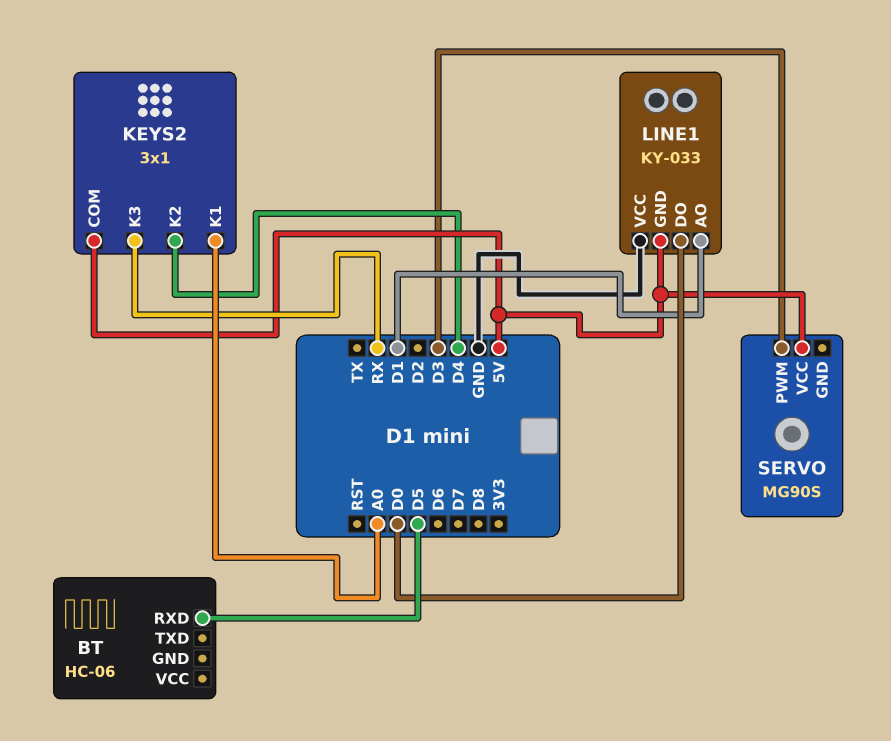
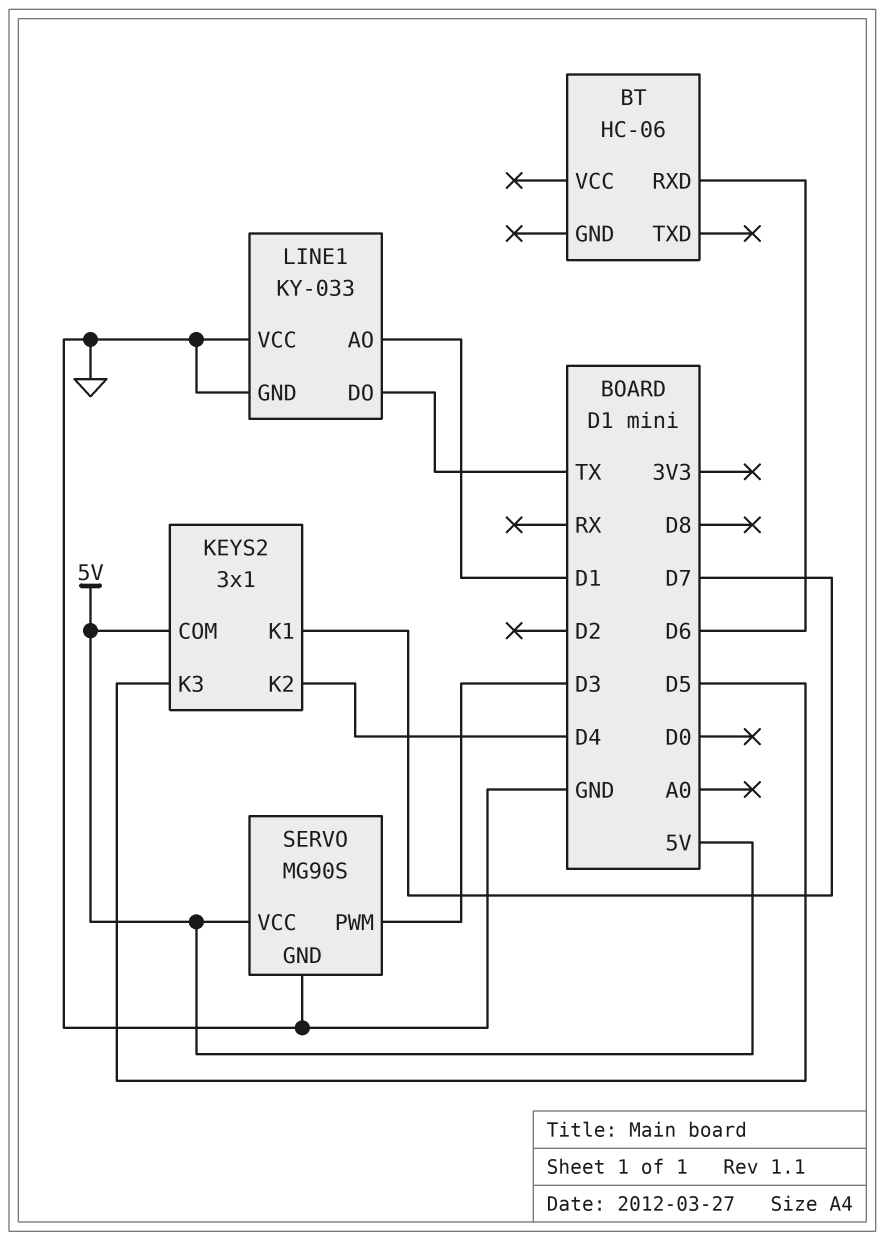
BT pin RXD: D5 -> D6
KEYS2 pin K1: A0 -> D7
KEYS2 pin K3: RX -> D5
LINE1 pin DO: D0 -> TX
LINE1 pin GND: 5V -> GND
SERVO pin GND: none -> GND

